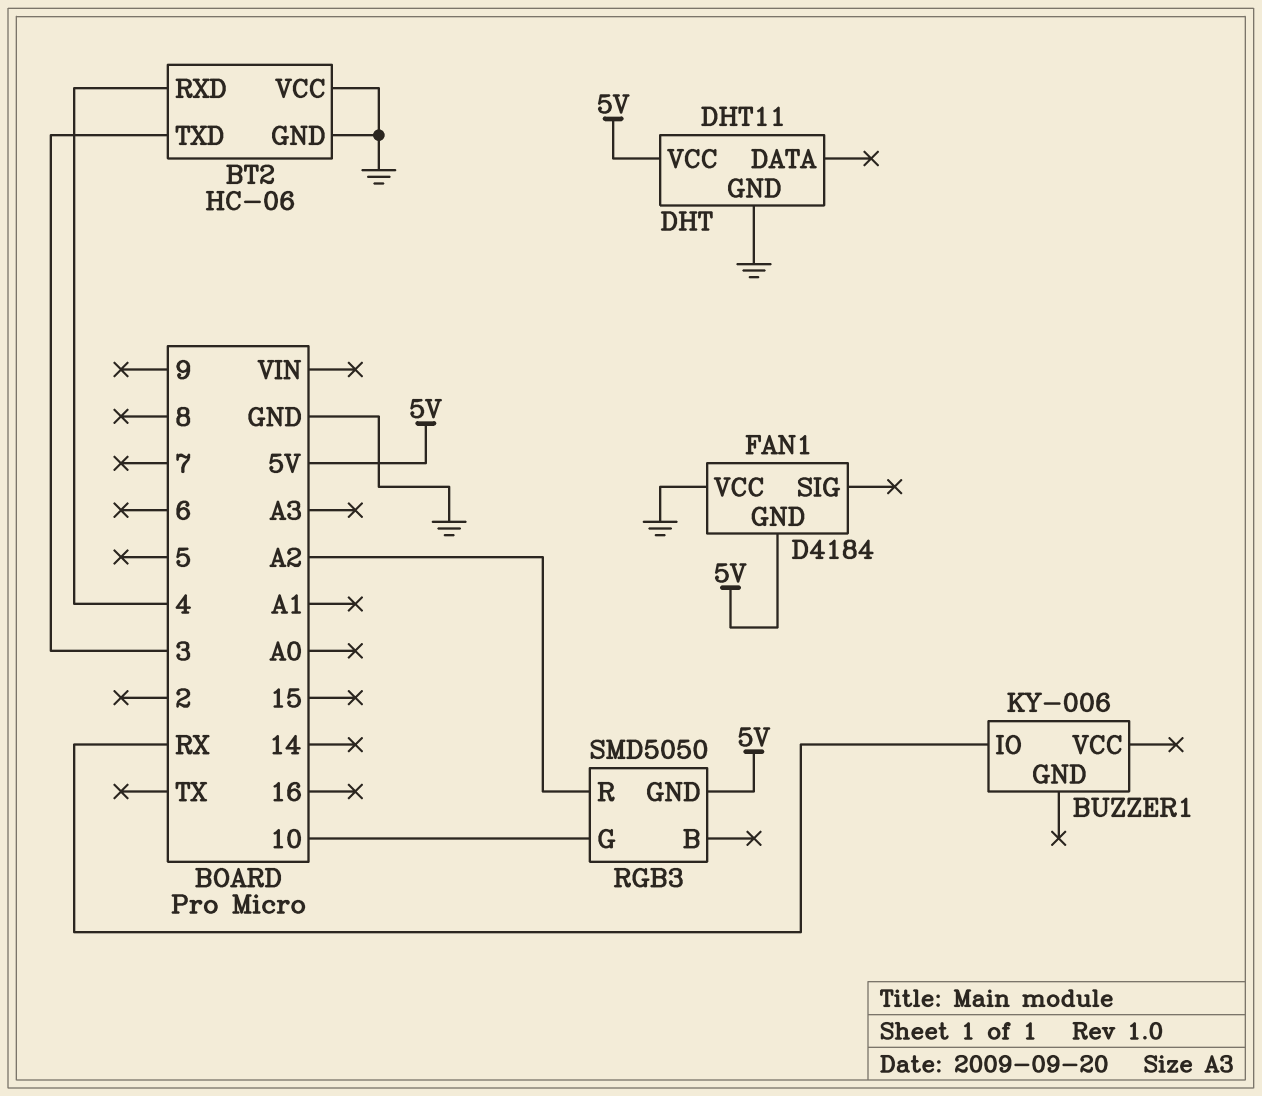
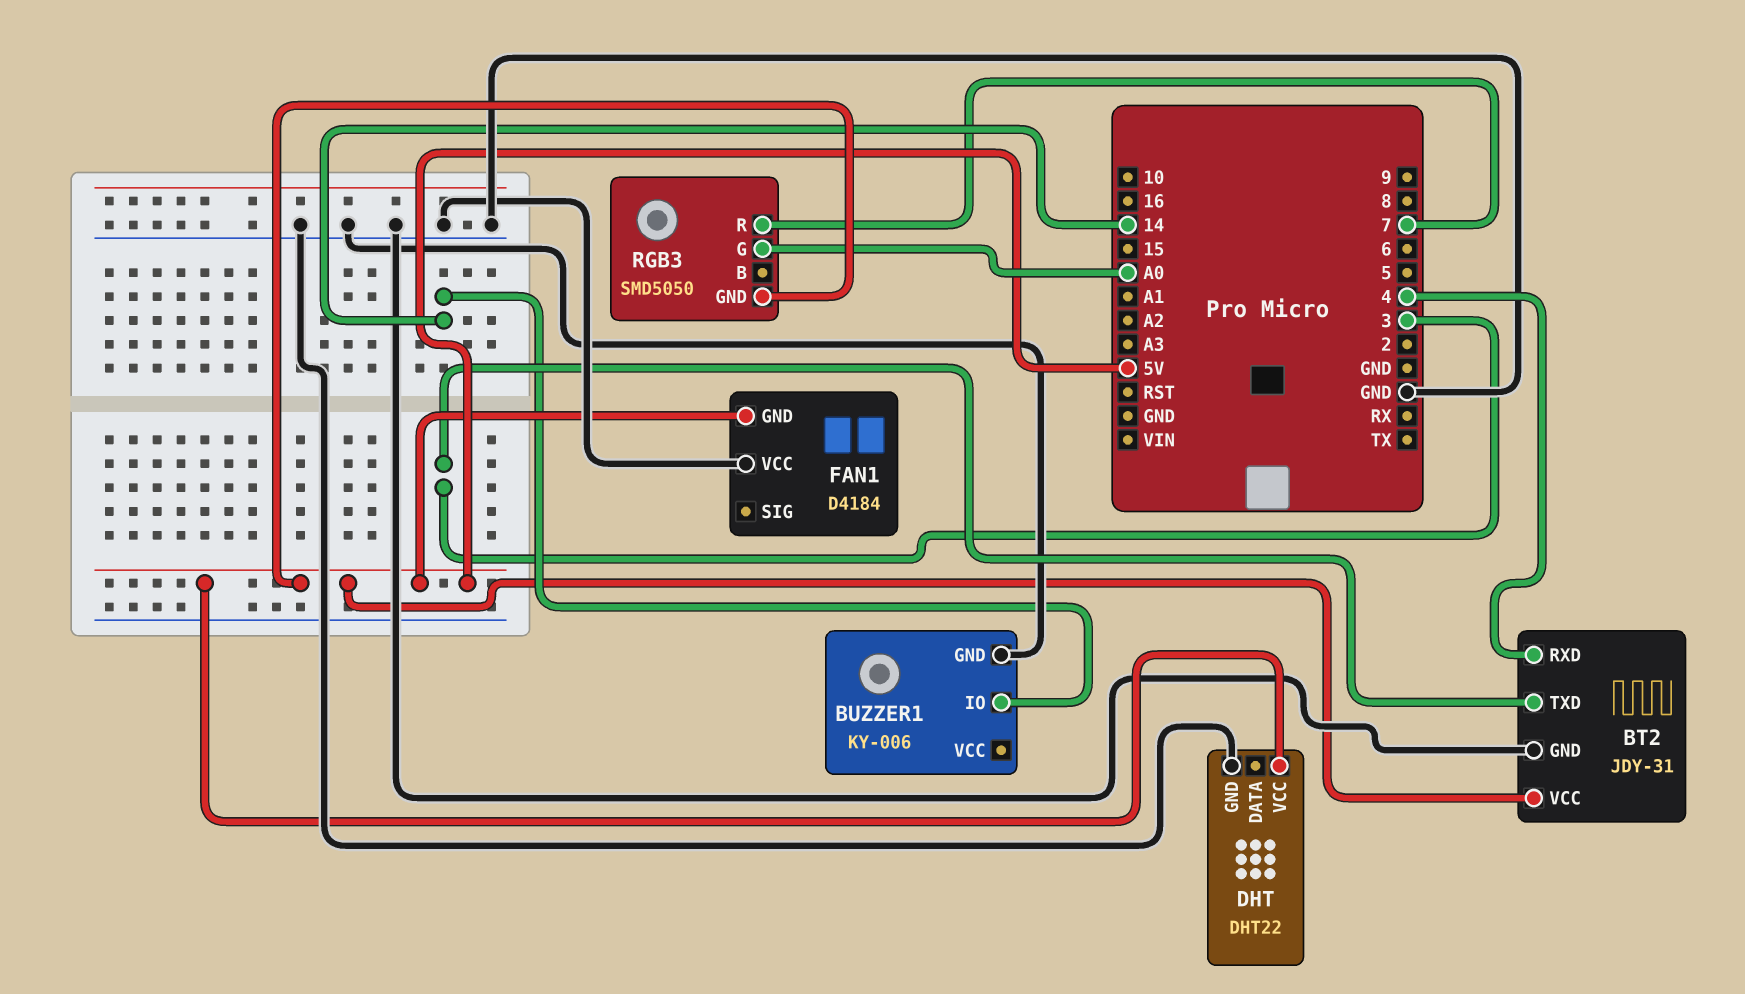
BT2: HC-06 -> JDY-31
BT2 pin VCC: GND -> 5V
BUZZER1 pin GND: none -> GND
BUZZER1 pin IO: RX -> 14
DHT: DHT11 -> DHT22
RGB3 pin G: 10 -> A0
RGB3 pin R: A2 -> 7

